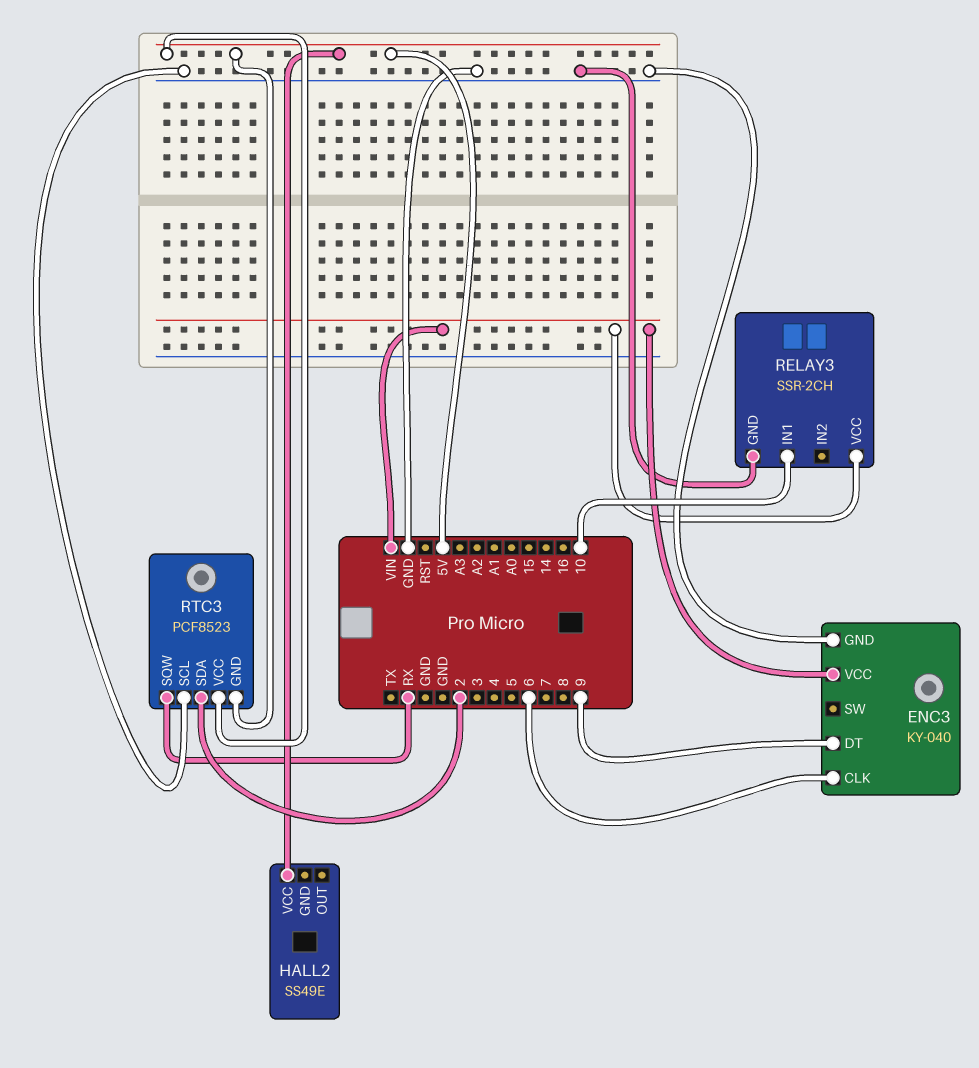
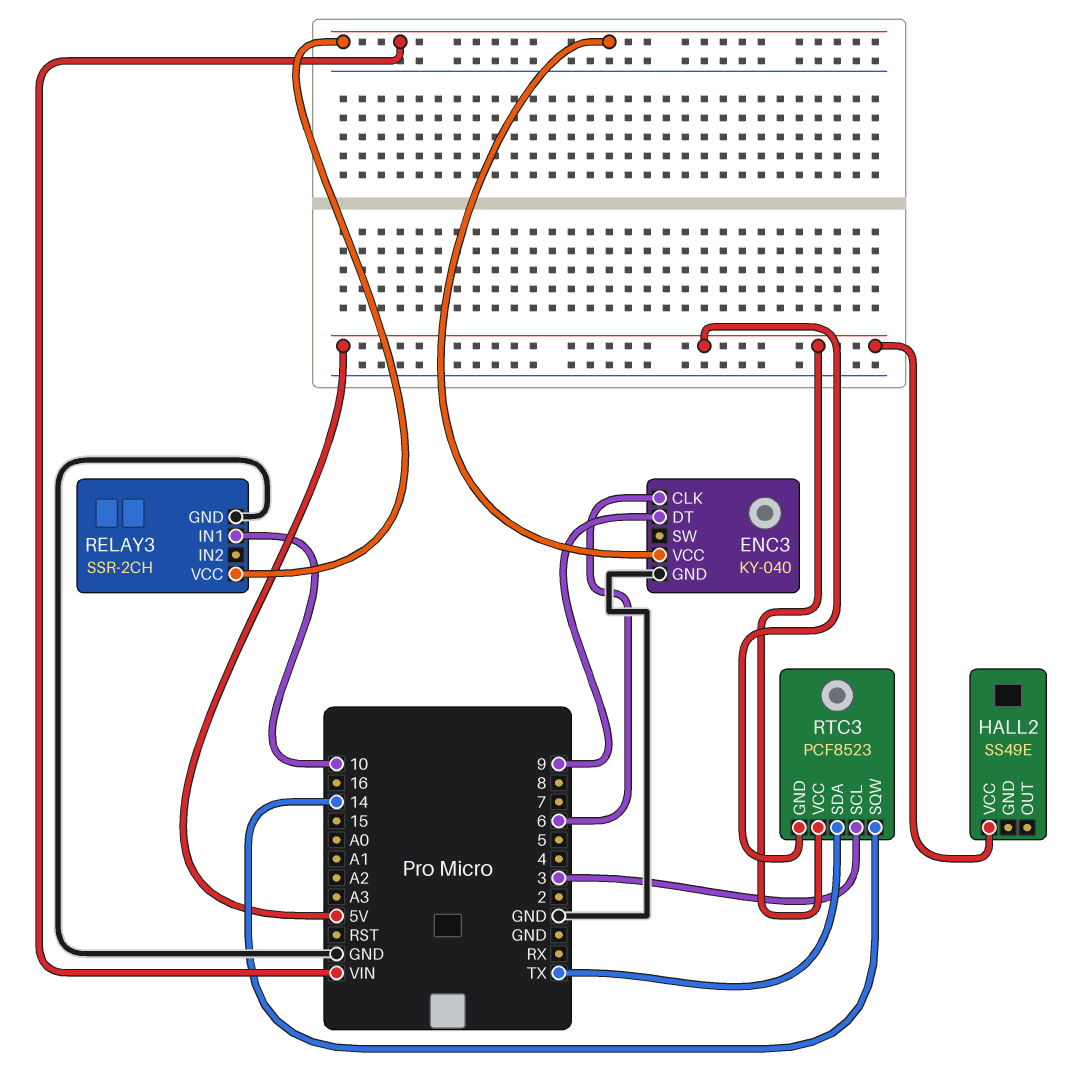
RTC3 pin SCL: GND -> 3
RTC3 pin SDA: 2 -> TX
RTC3 pin SQW: RX -> 14

